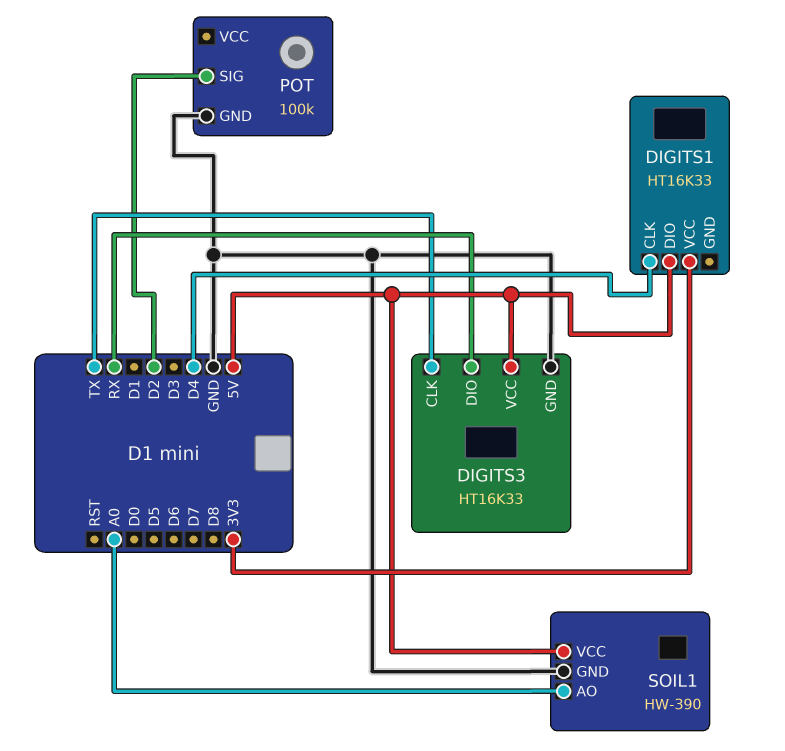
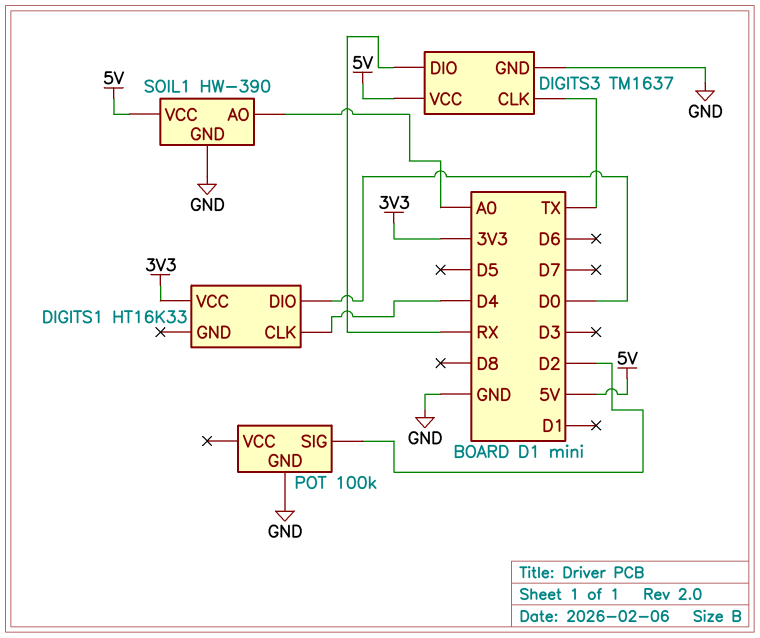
DIGITS1 pin DIO: 5V -> D0
DIGITS3: HT16K33 -> TM1637

